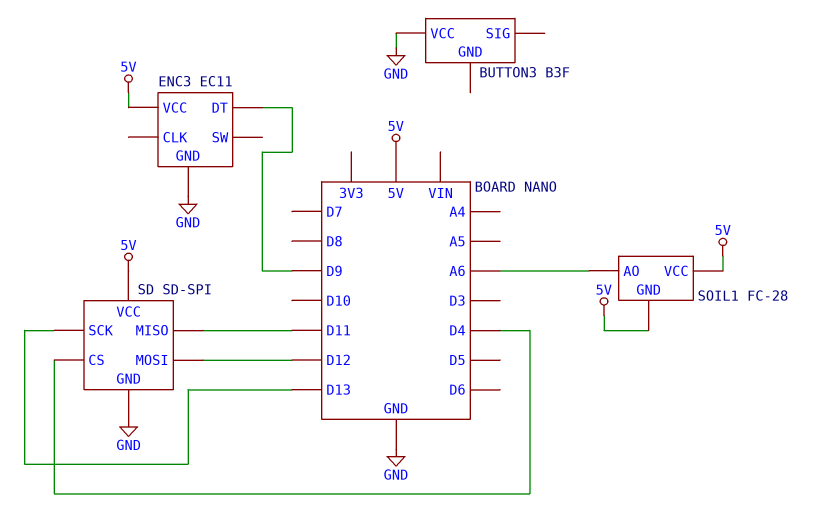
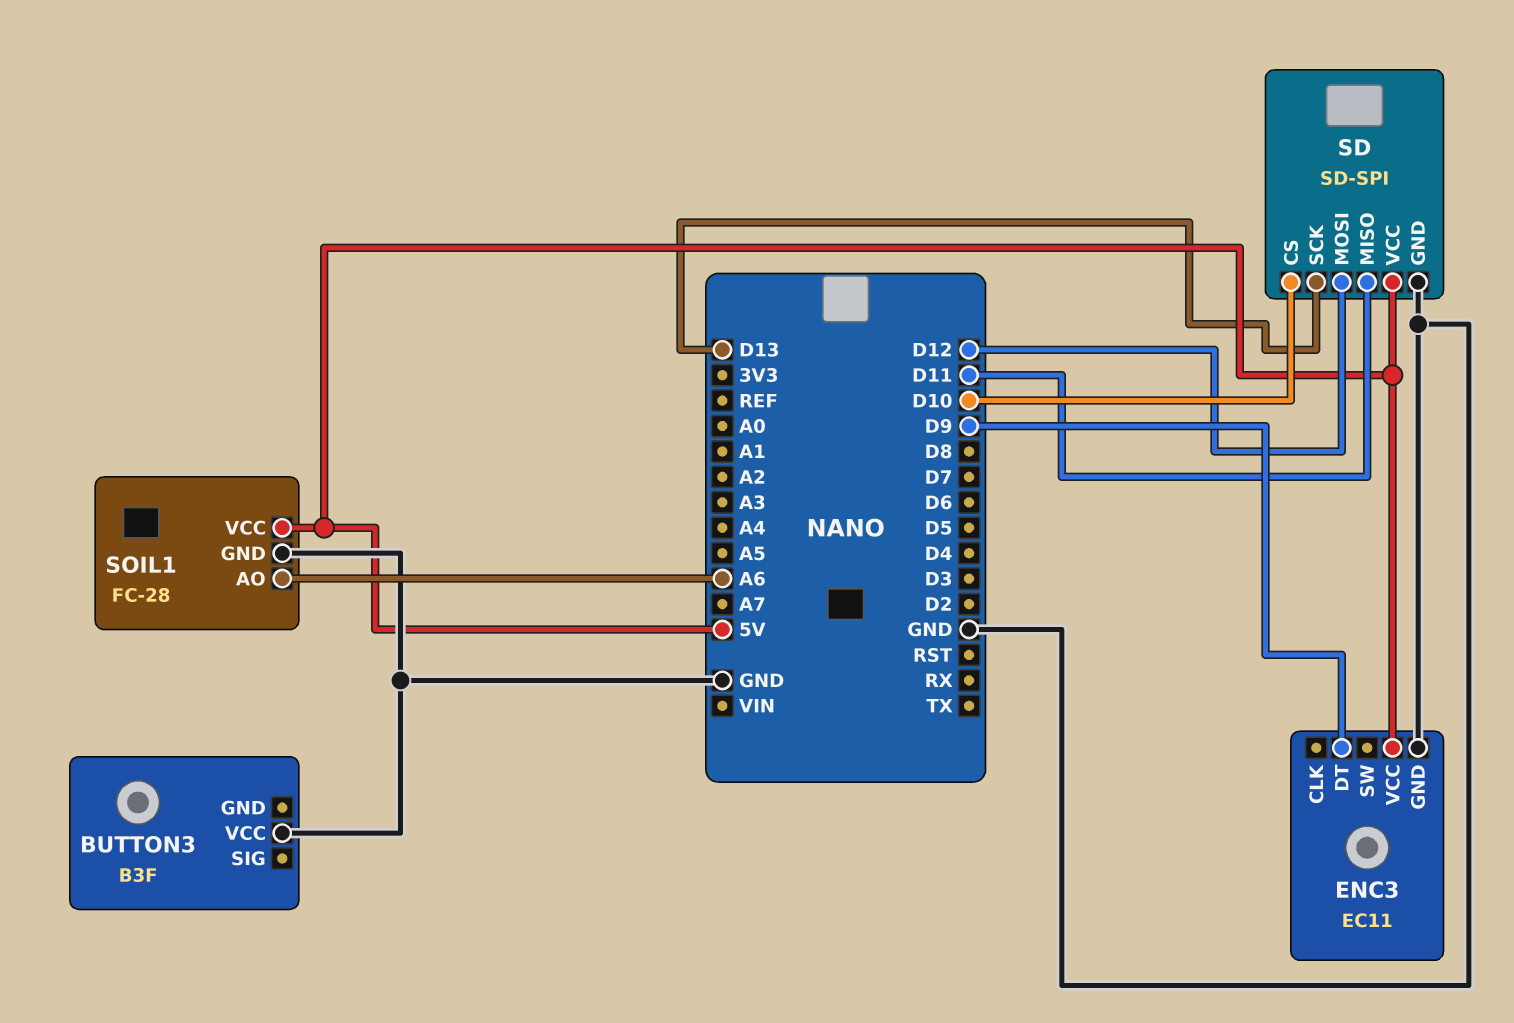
SD pin CS: D4 -> D10
SOIL1 pin GND: 5V -> GND

